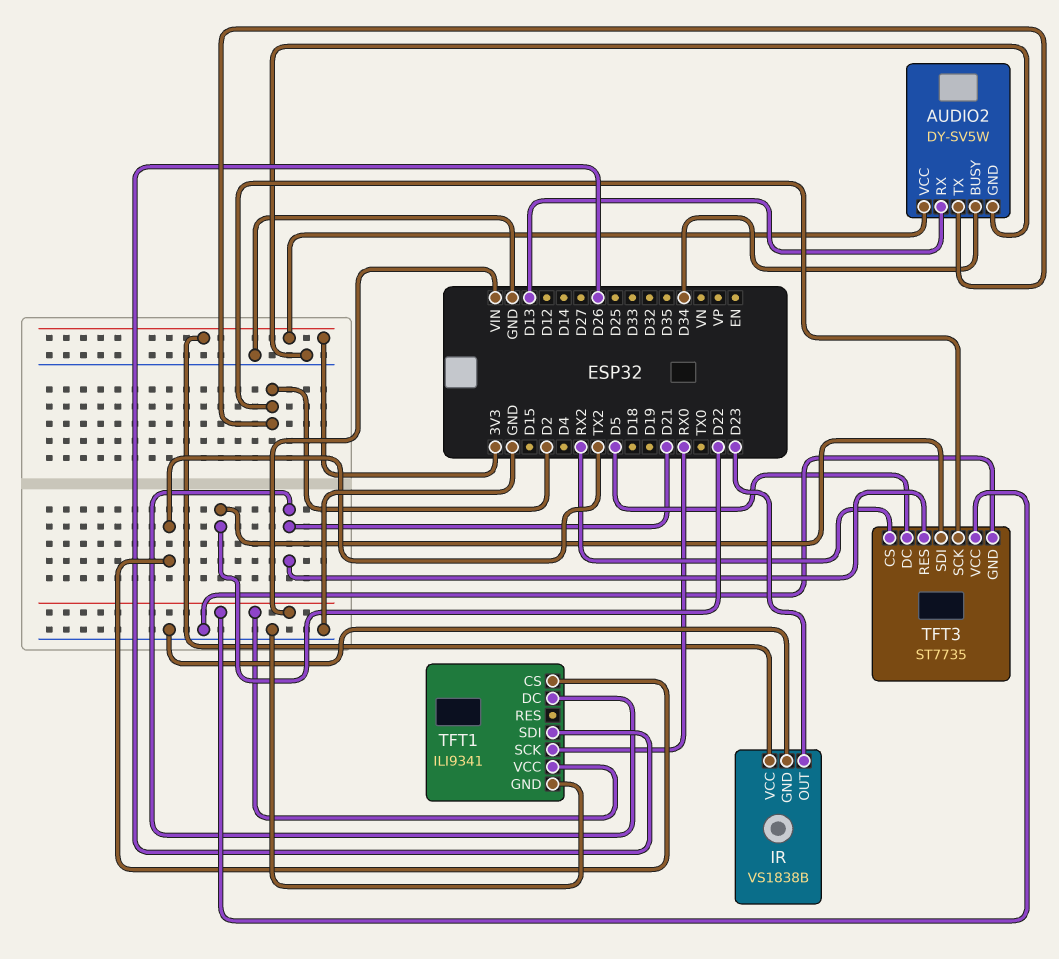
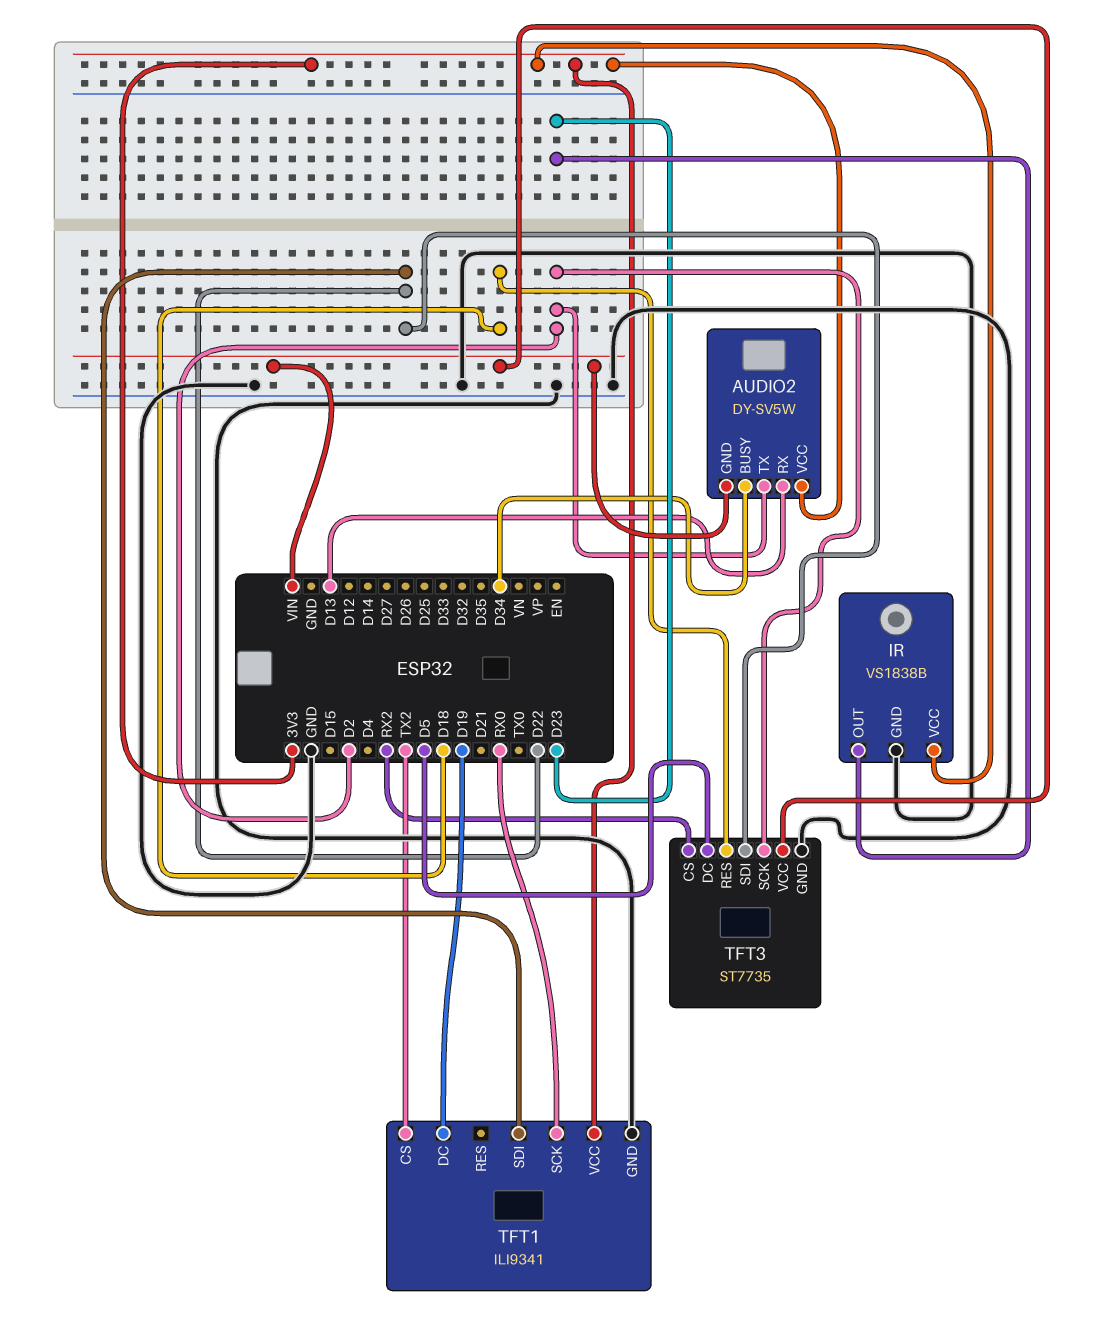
AUDIO2 pin GND: GND -> VIN
TFT1 pin DC: D21 -> D19
TFT1 pin SDI: D26 -> D22
TFT1 pin VCC: VIN -> 3V3
TFT3 pin RES: D21 -> D18

